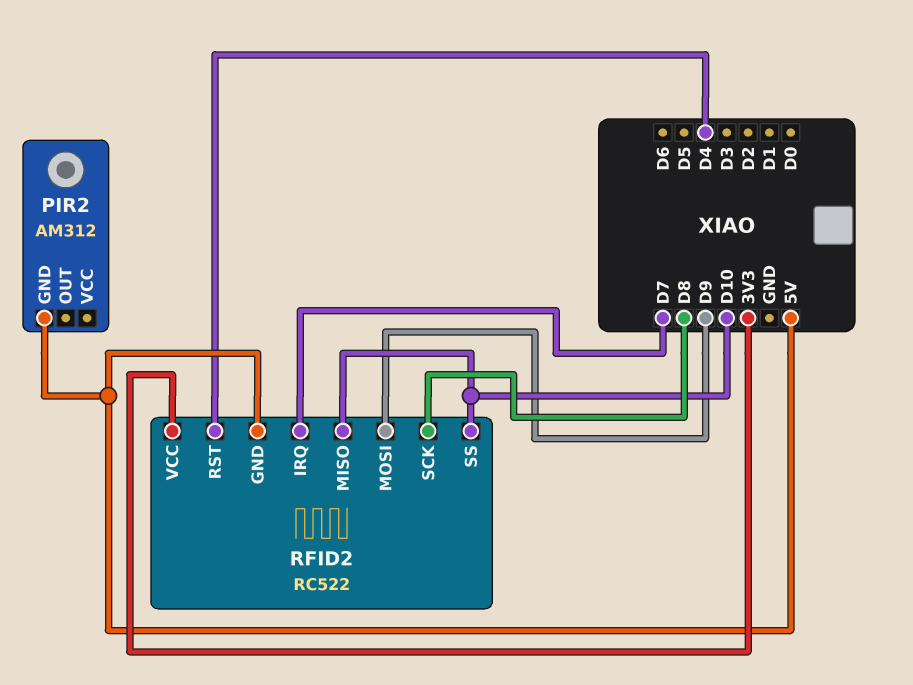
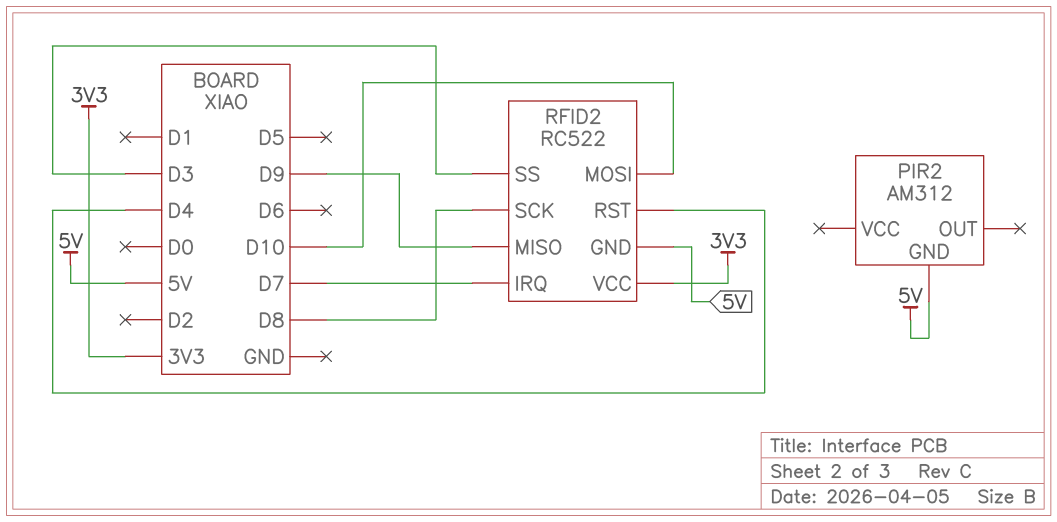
RFID2 pin MISO: D10 -> D9
RFID2 pin MOSI: D9 -> D10
RFID2 pin SS: D10 -> D3

